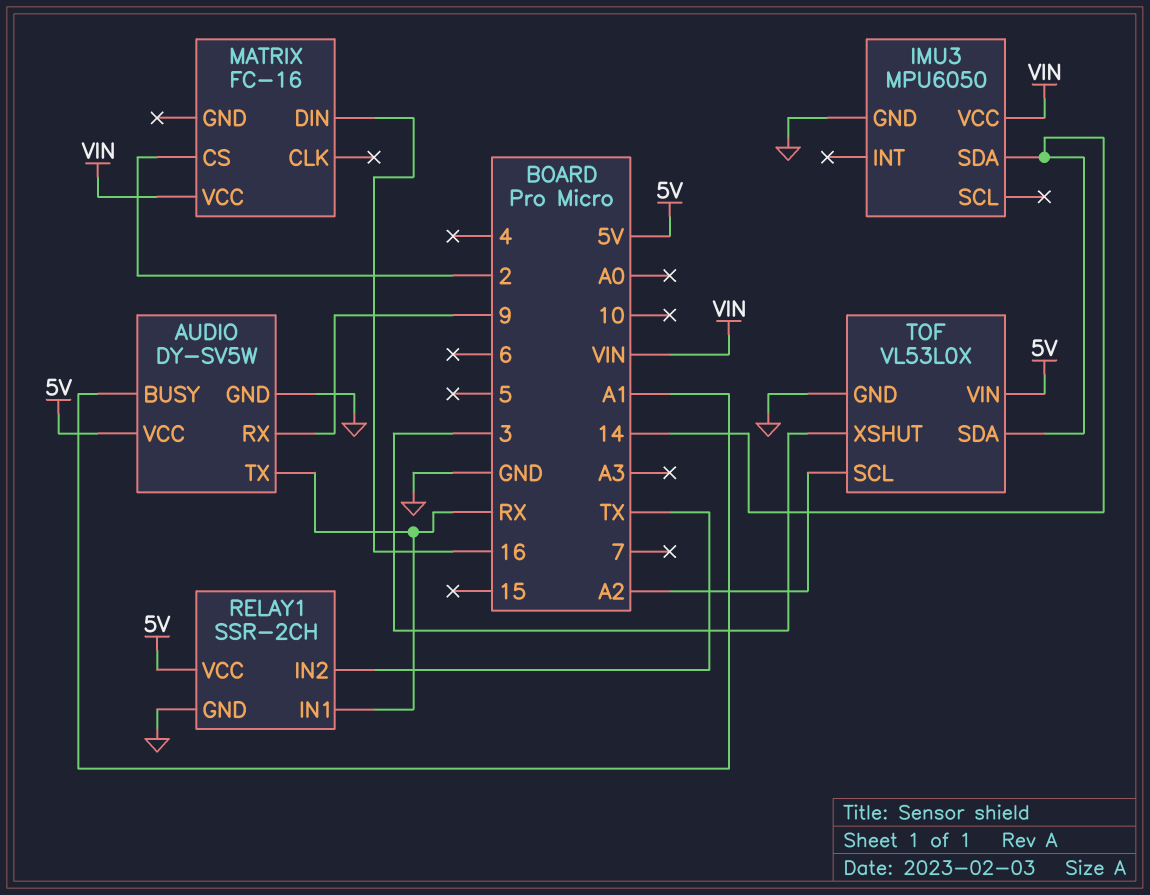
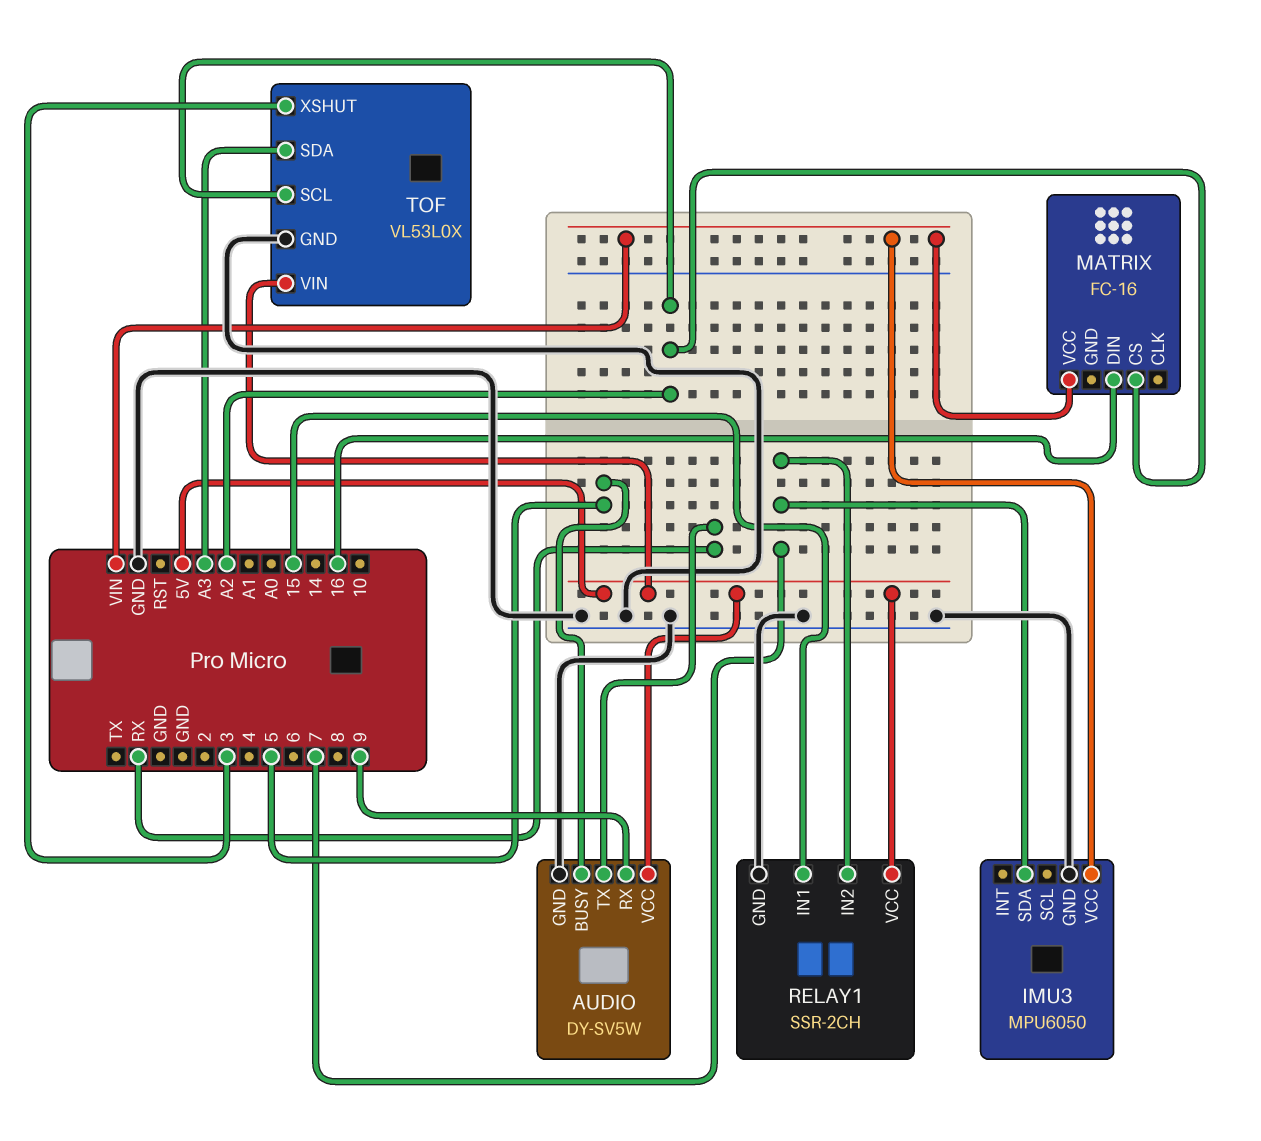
AUDIO pin BUSY: A1 -> 5
IMU3 pin SDA: 14 -> 7
MATRIX pin CS: 2 -> A2
RELAY1 pin IN1: RX -> 15
RELAY1 pin IN2: TX -> 7
TOF pin SDA: 14 -> A3

